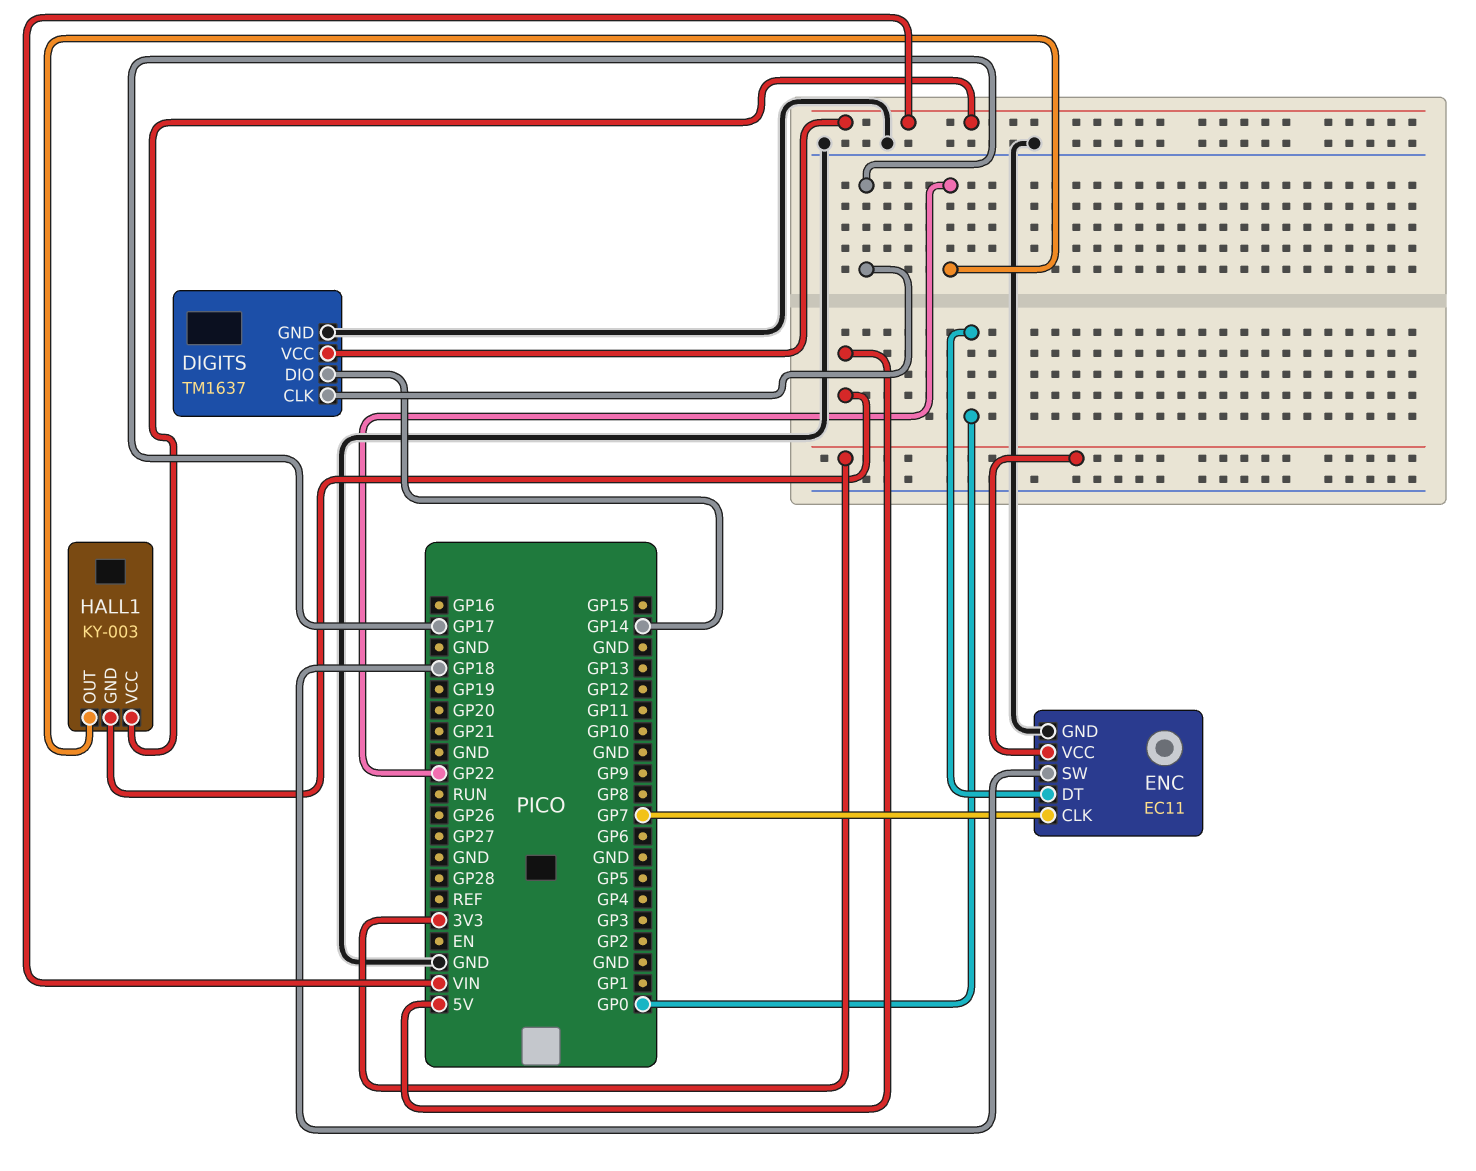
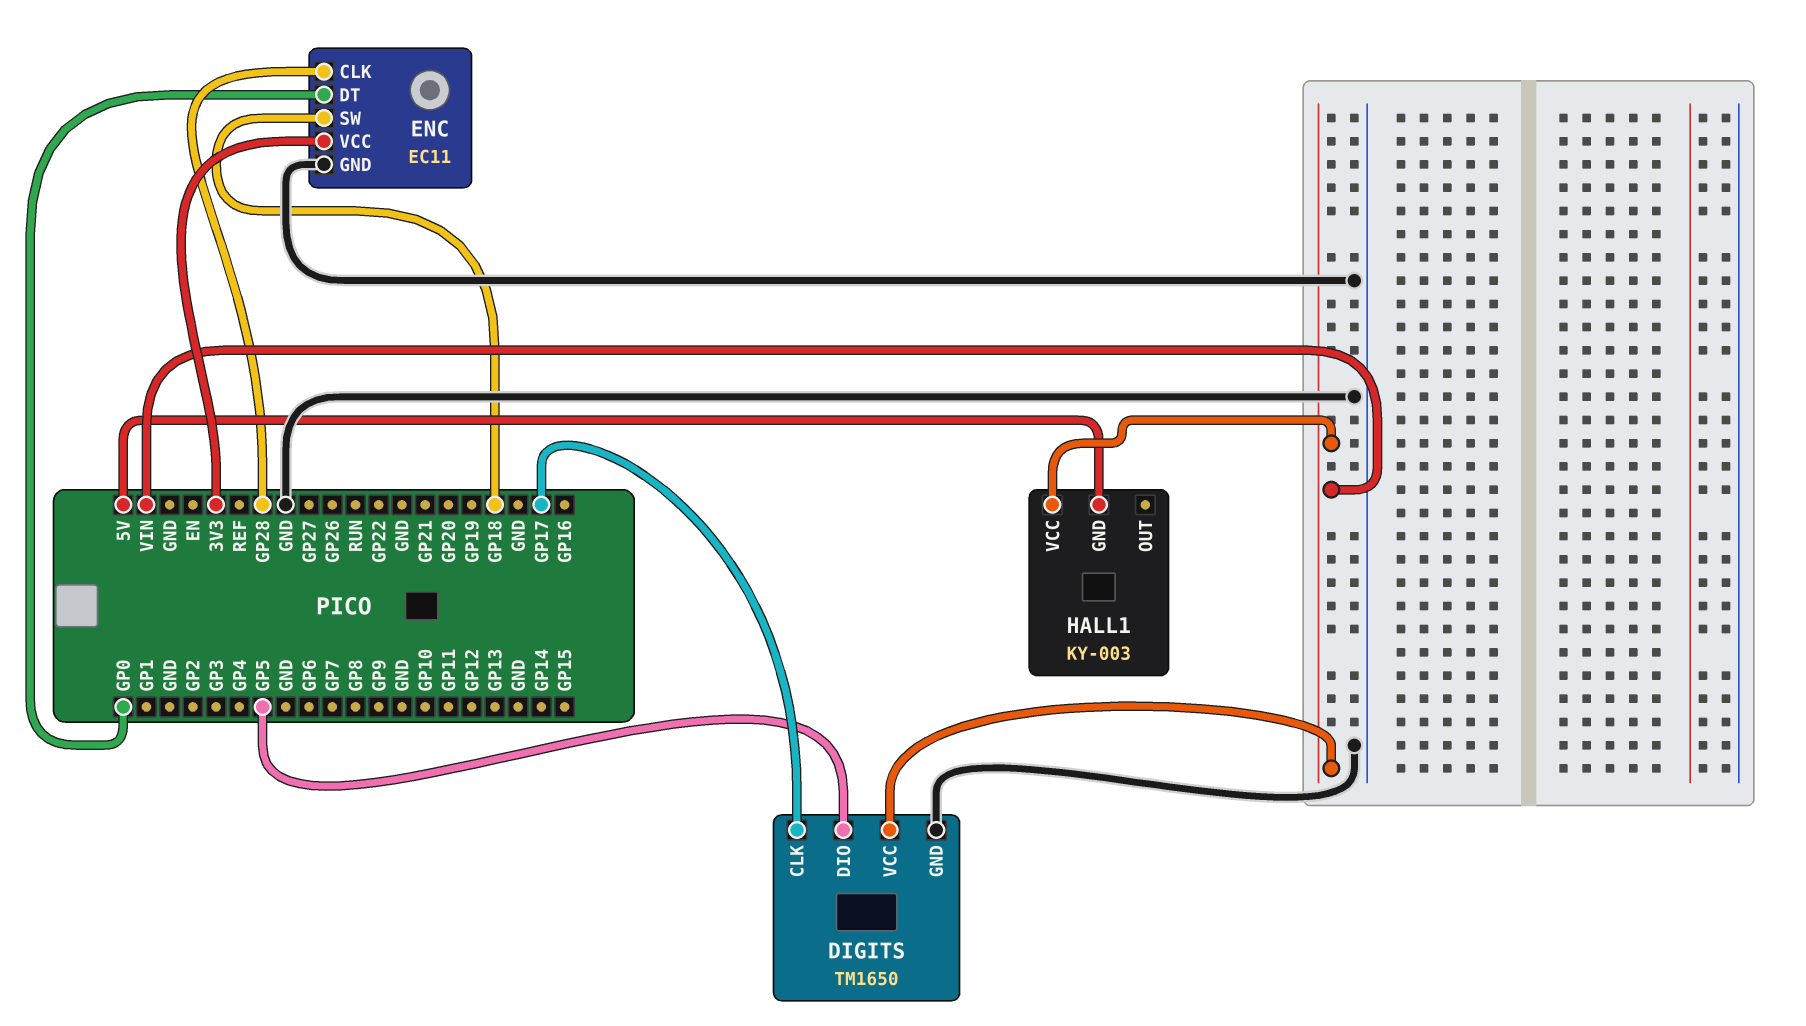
DIGITS: TM1637 -> TM1650
DIGITS pin DIO: GP14 -> GP5
ENC pin CLK: GP7 -> GP28
HALL1 pin OUT: GP22 -> none

